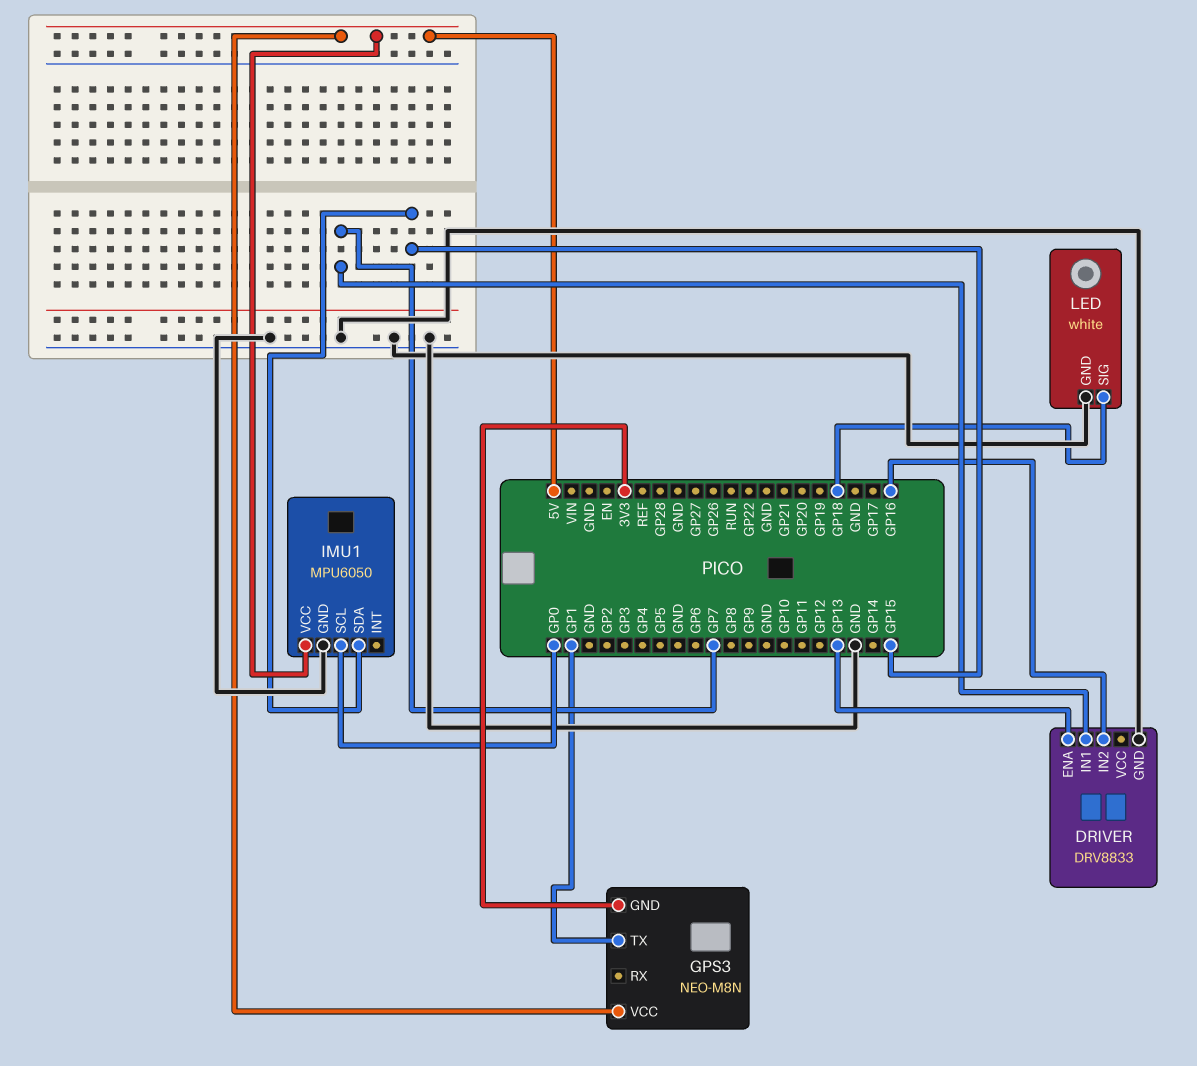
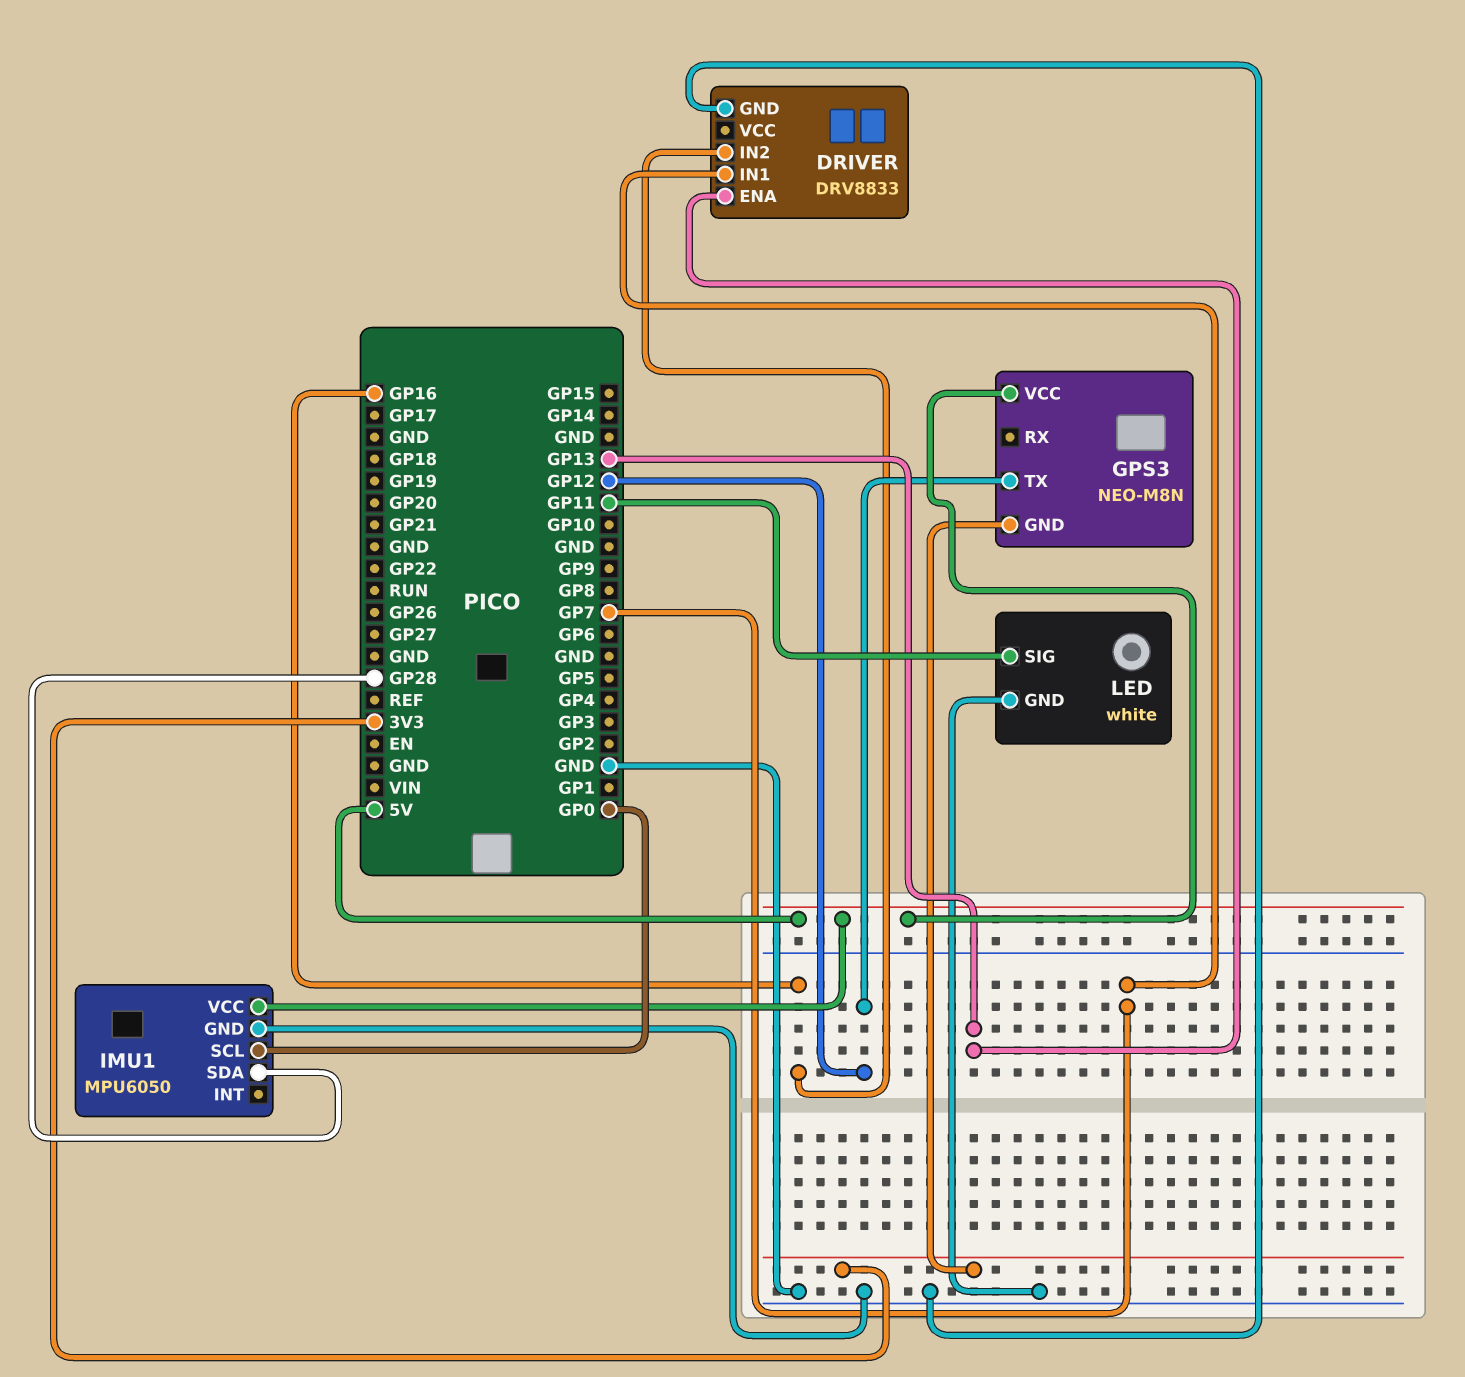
GPS3 pin TX: GP1 -> GP12
IMU1 pin SDA: GP15 -> GP28
LED pin SIG: GP18 -> GP11

